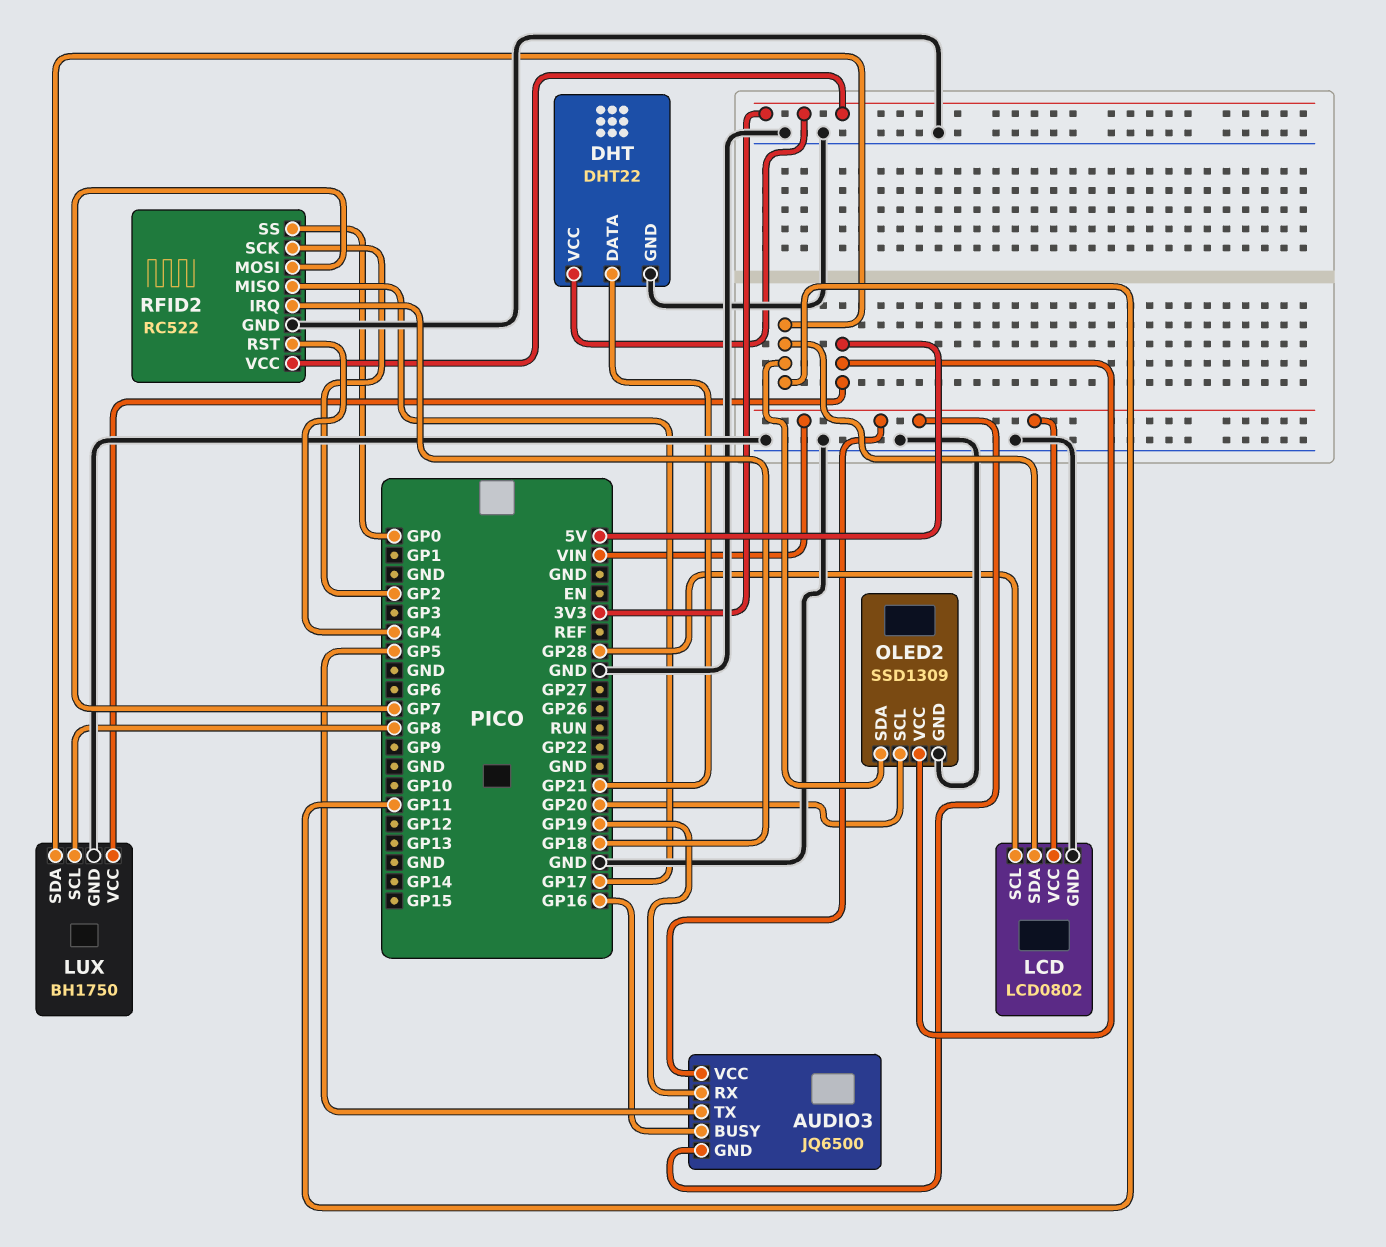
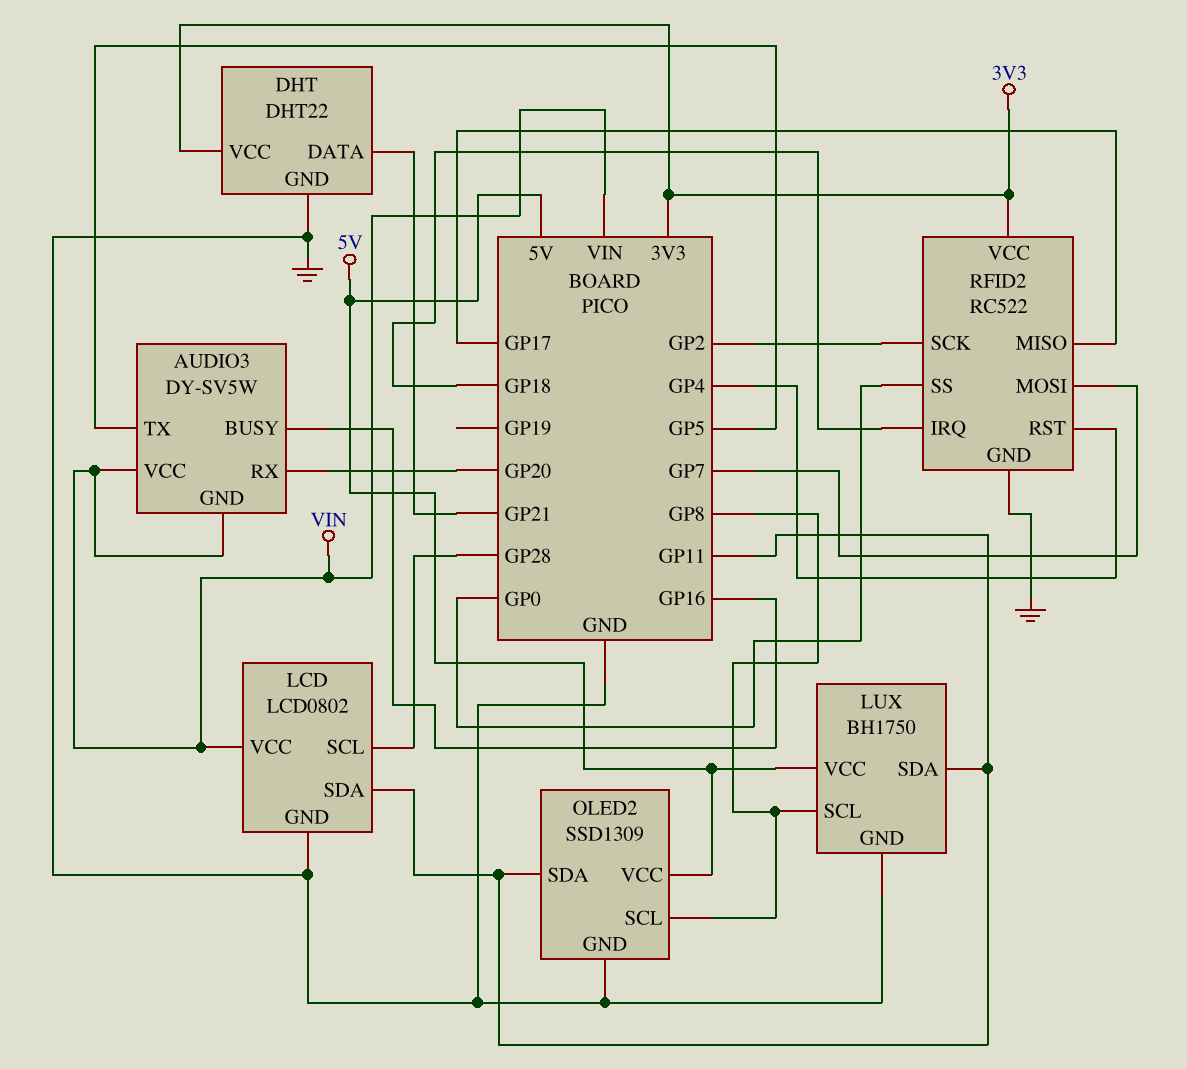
AUDIO3: JQ6500 -> DY-SV5W
AUDIO3 pin RX: GP19 -> GP20
OLED2 pin SCL: GP20 -> GP8

